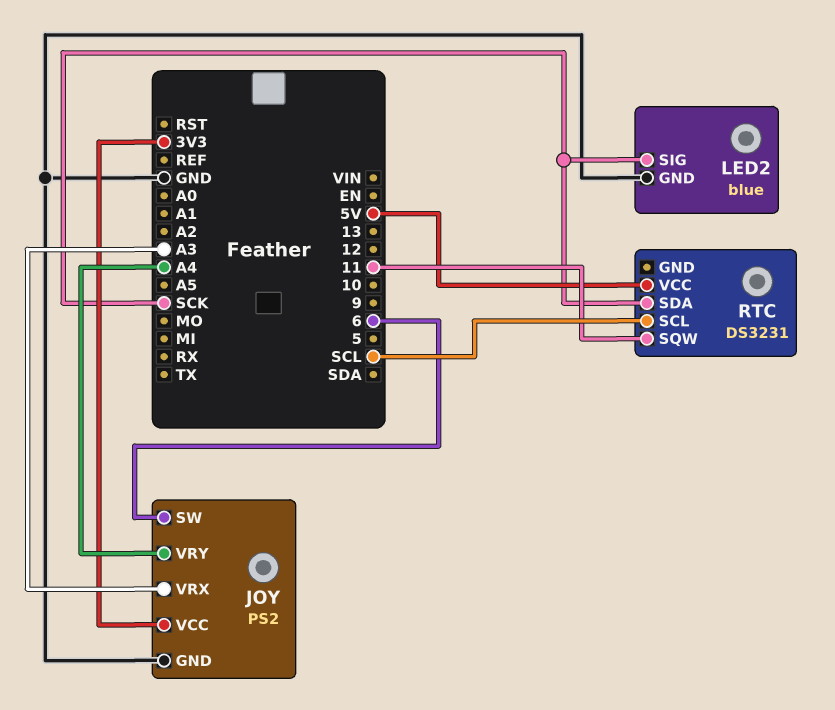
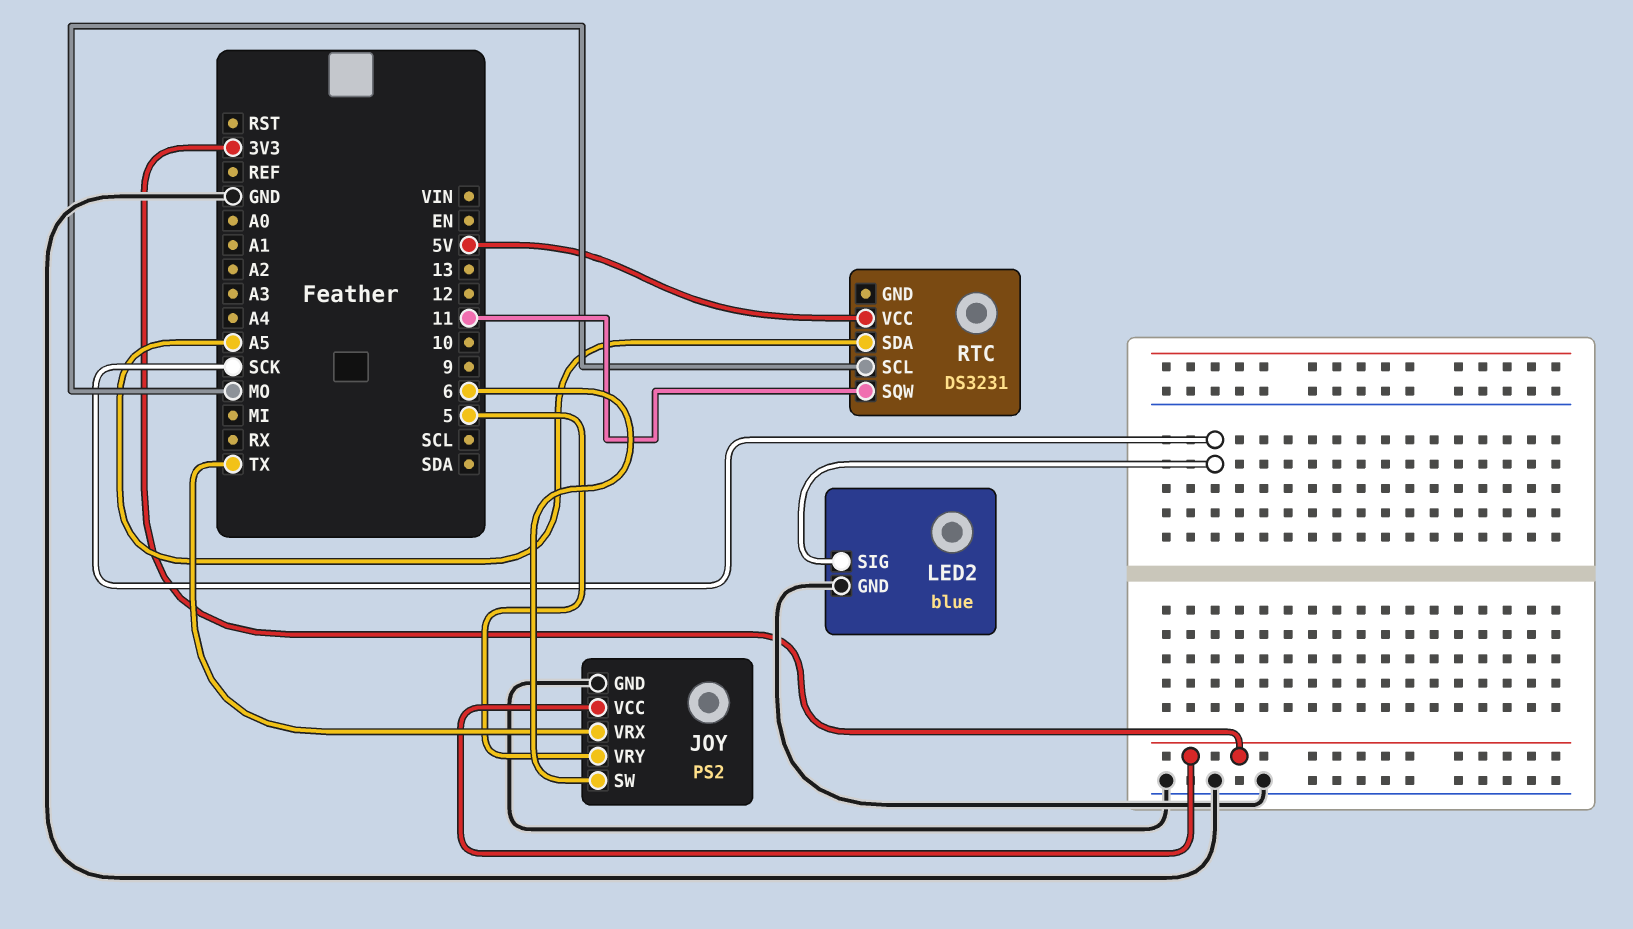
JOY pin VRX: A3 -> TX
JOY pin VRY: A4 -> 5
RTC pin SCL: SCL -> MO
RTC pin SDA: SCK -> A5

